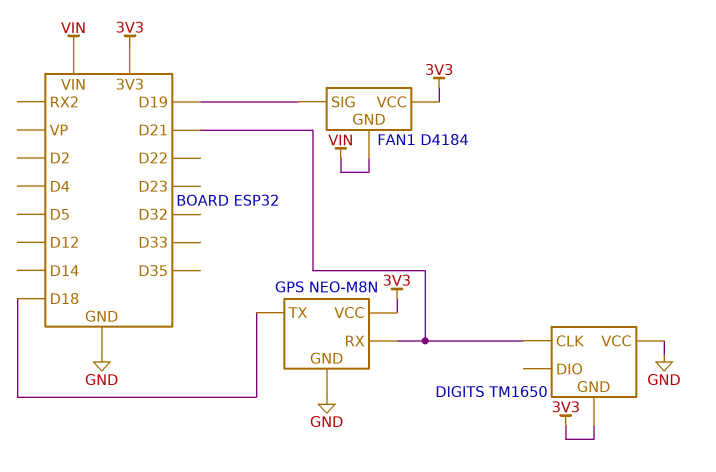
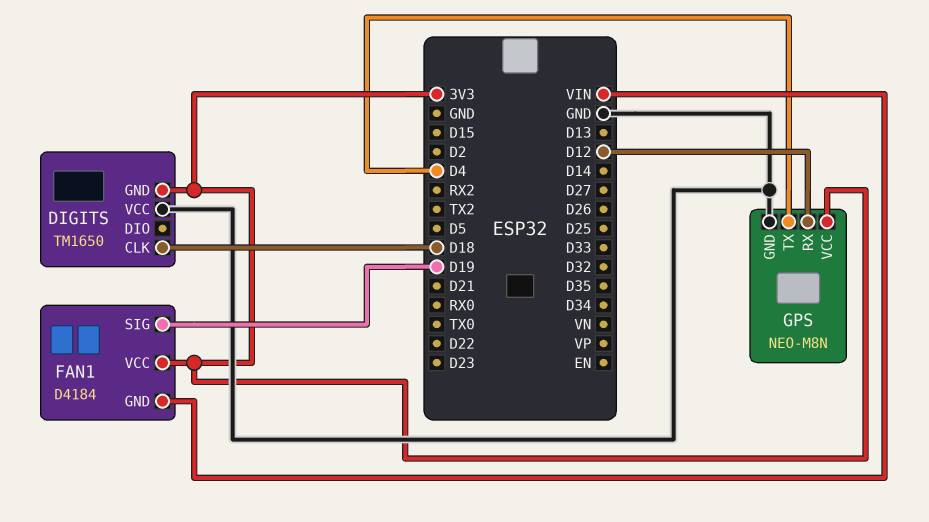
DIGITS pin CLK: D21 -> D18
GPS pin RX: D21 -> D12
GPS pin TX: D18 -> D4

